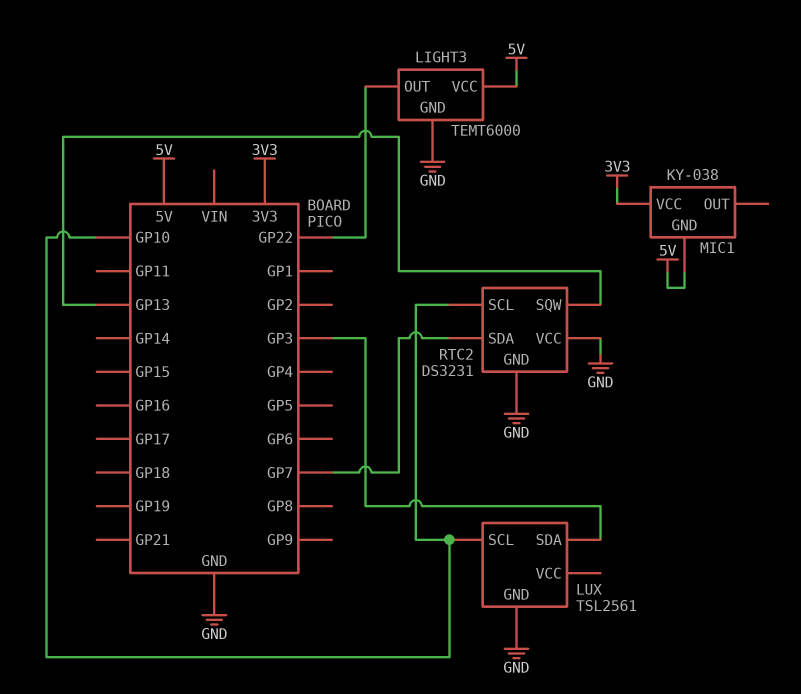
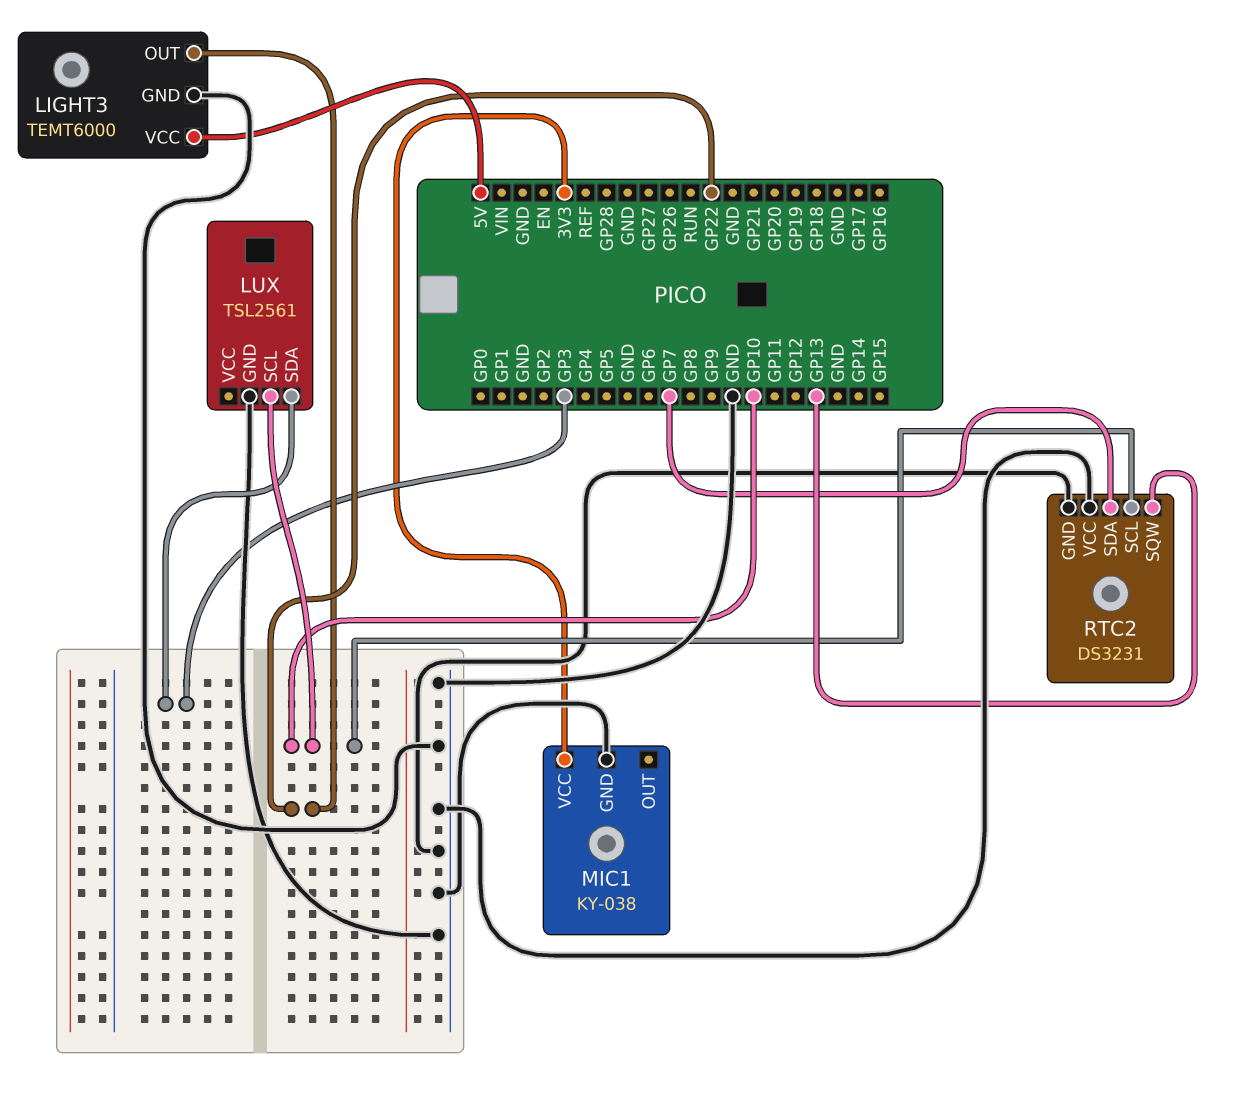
MIC1 pin GND: 5V -> GND

